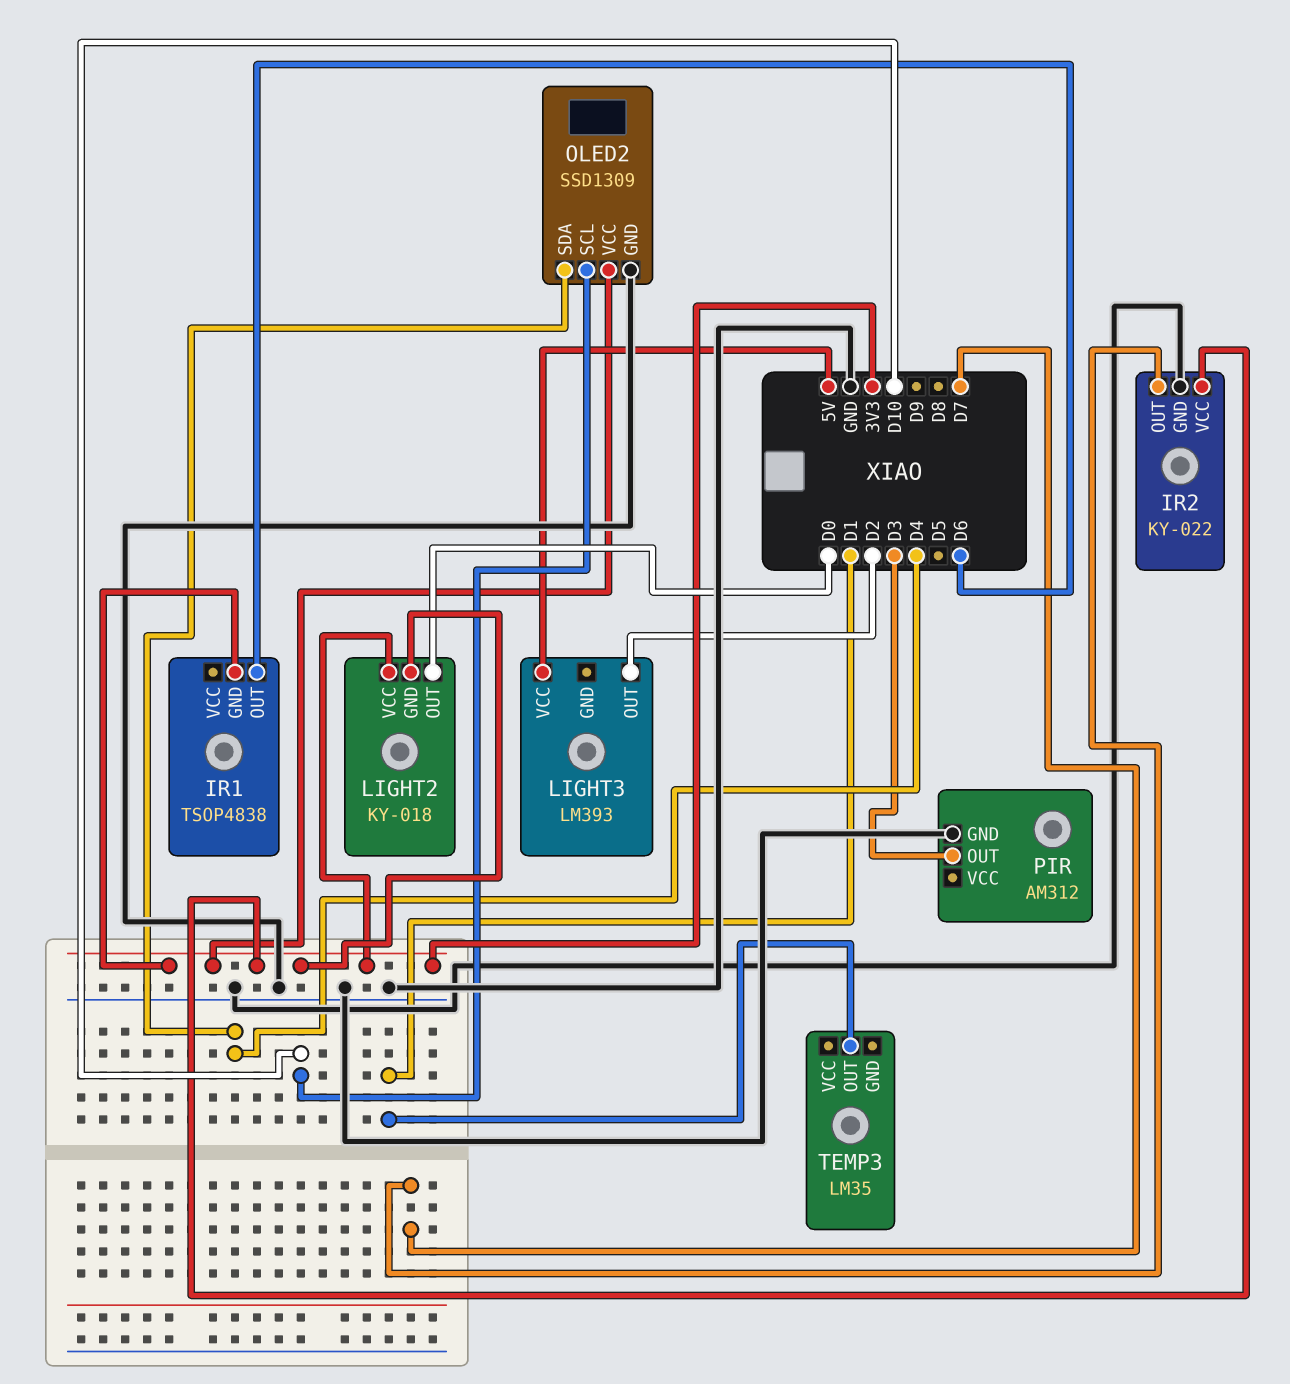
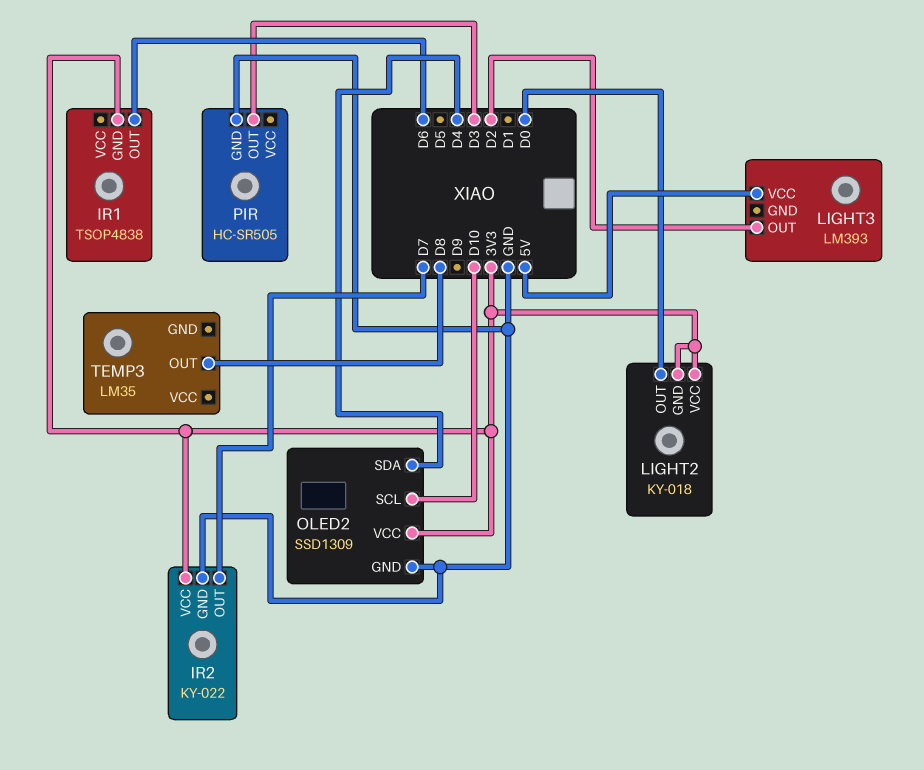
PIR: AM312 -> HC-SR505
TEMP3 pin OUT: D1 -> D8

